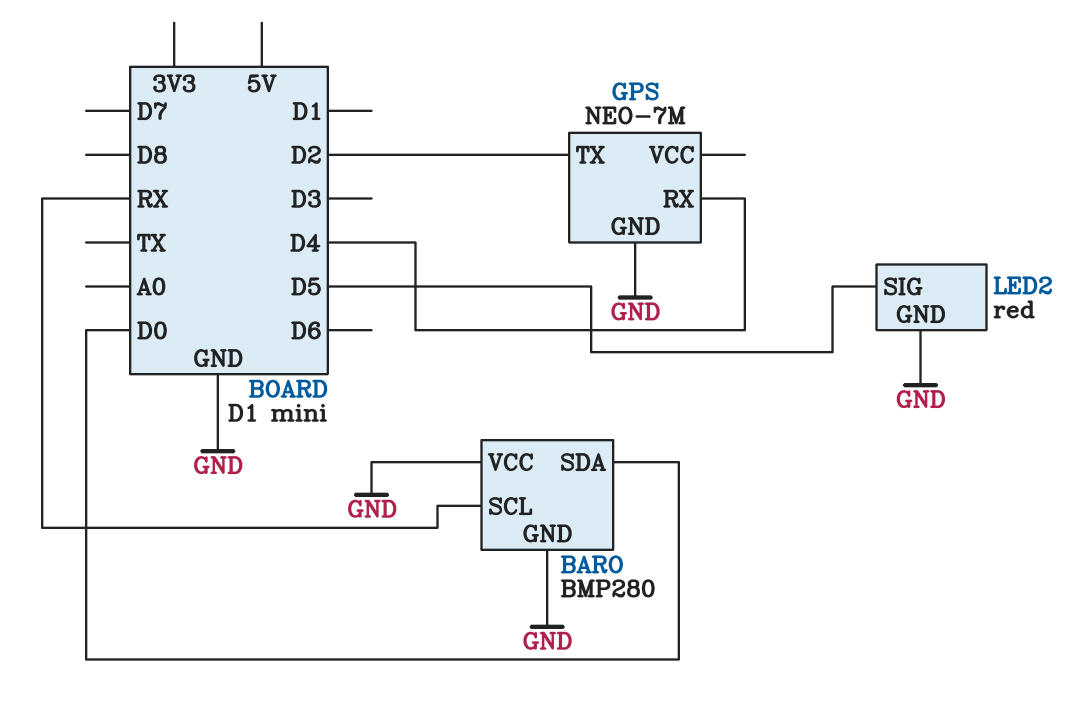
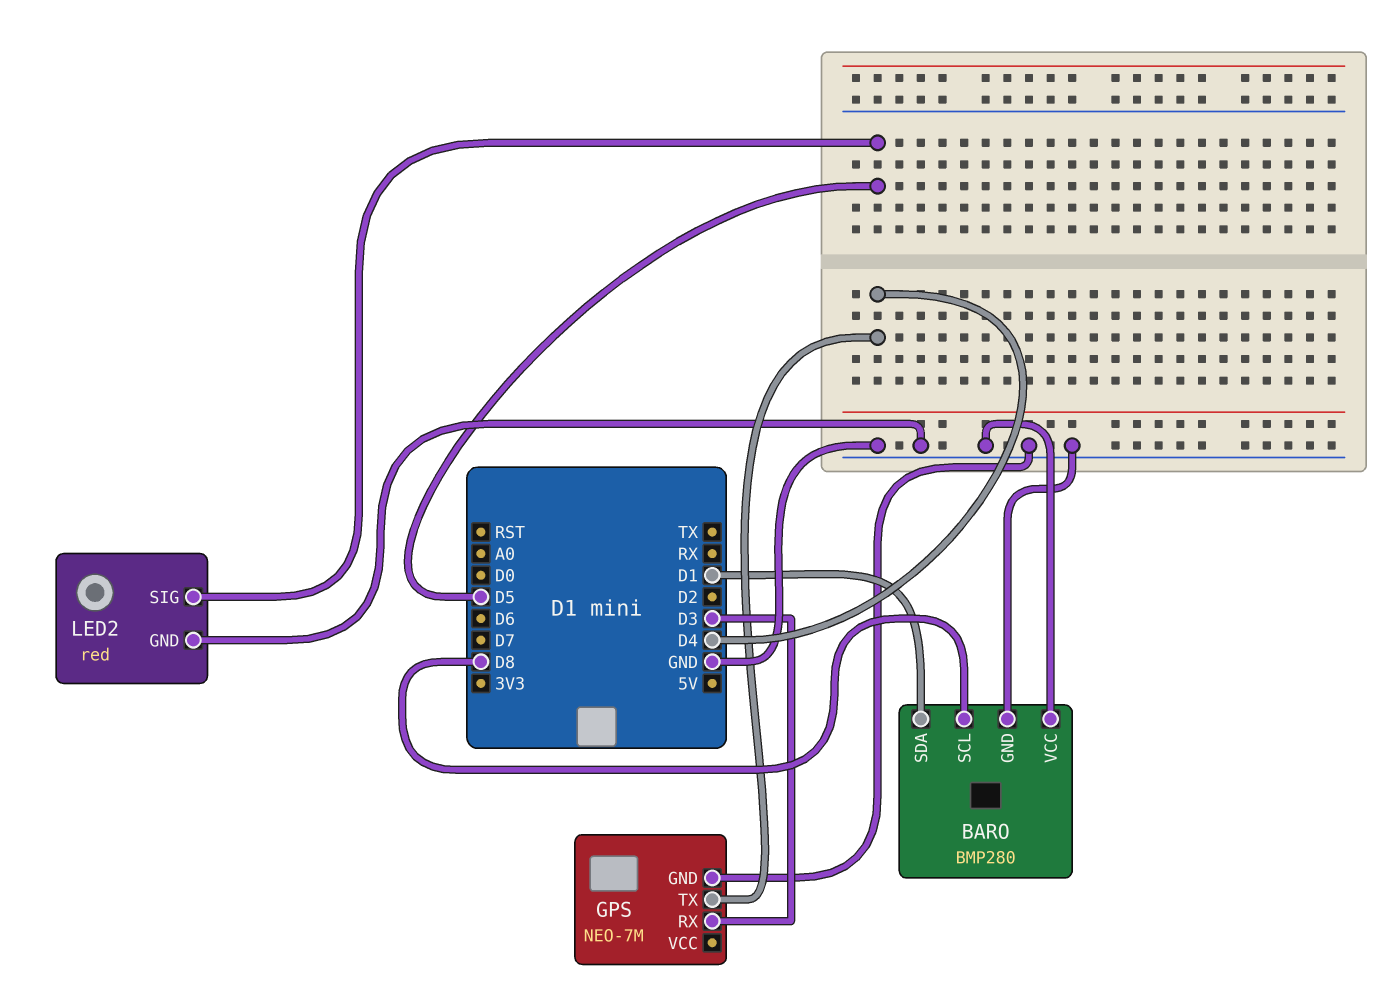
BARO pin SCL: RX -> D8
BARO pin SDA: D0 -> D1
GPS pin RX: D4 -> D3
GPS pin TX: D2 -> D4

